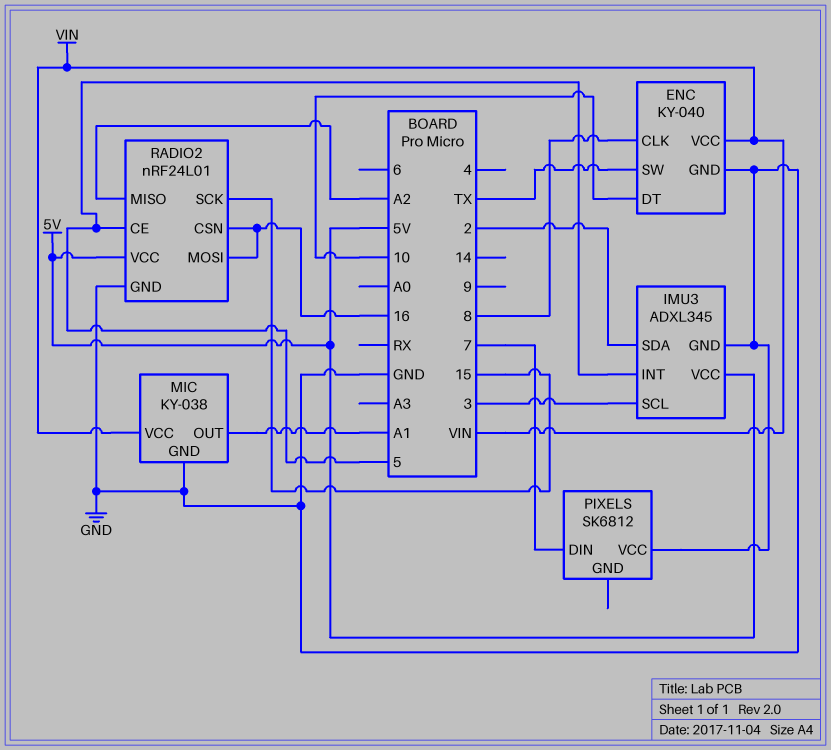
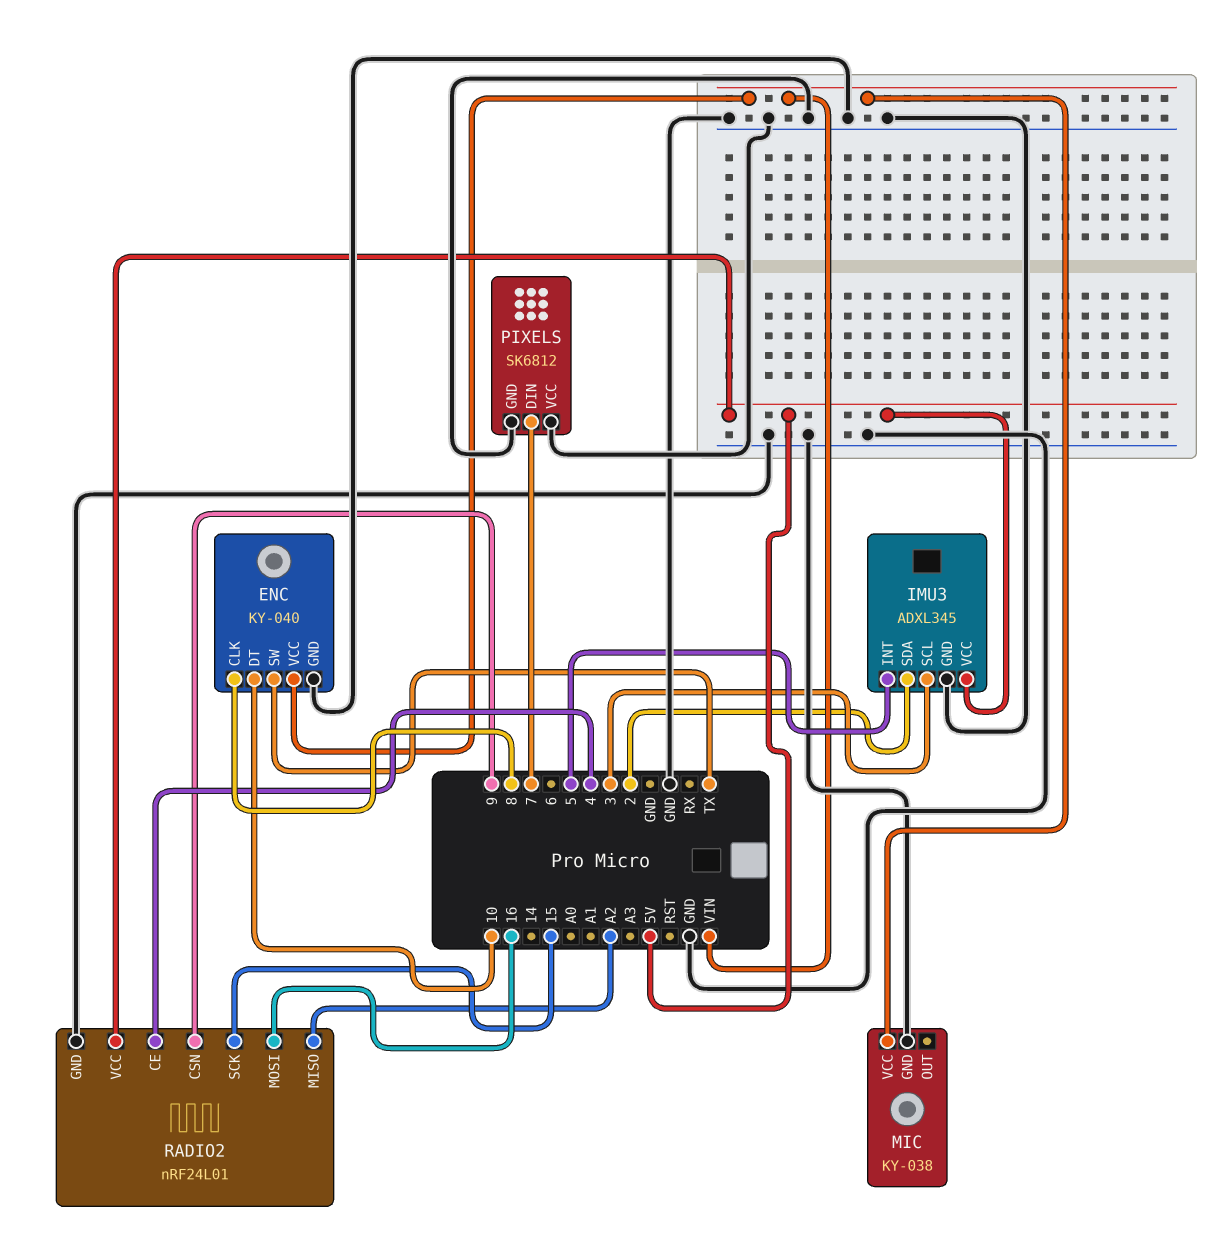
MIC pin OUT: A1 -> none
PIXELS pin GND: none -> GND
RADIO2 pin CE: 5 -> 4
RADIO2 pin CSN: 16 -> 9

